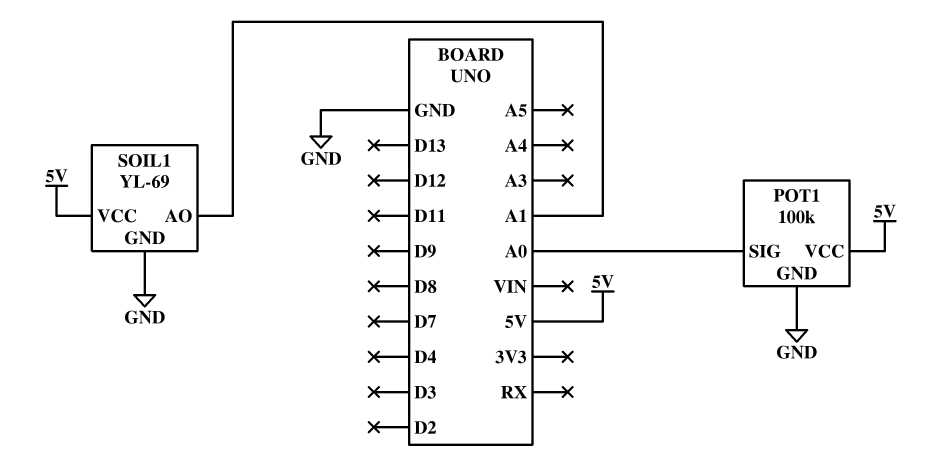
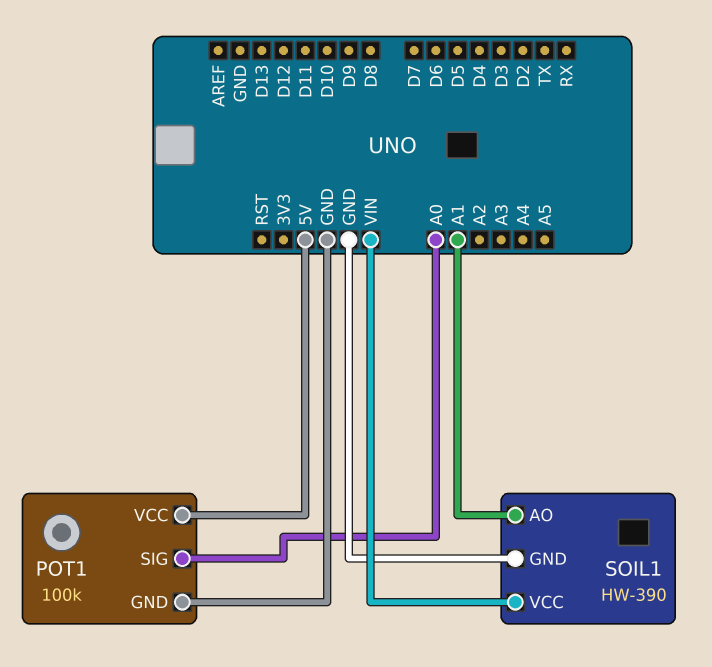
SOIL1: YL-69 -> HW-390
SOIL1 pin VCC: 5V -> VIN

